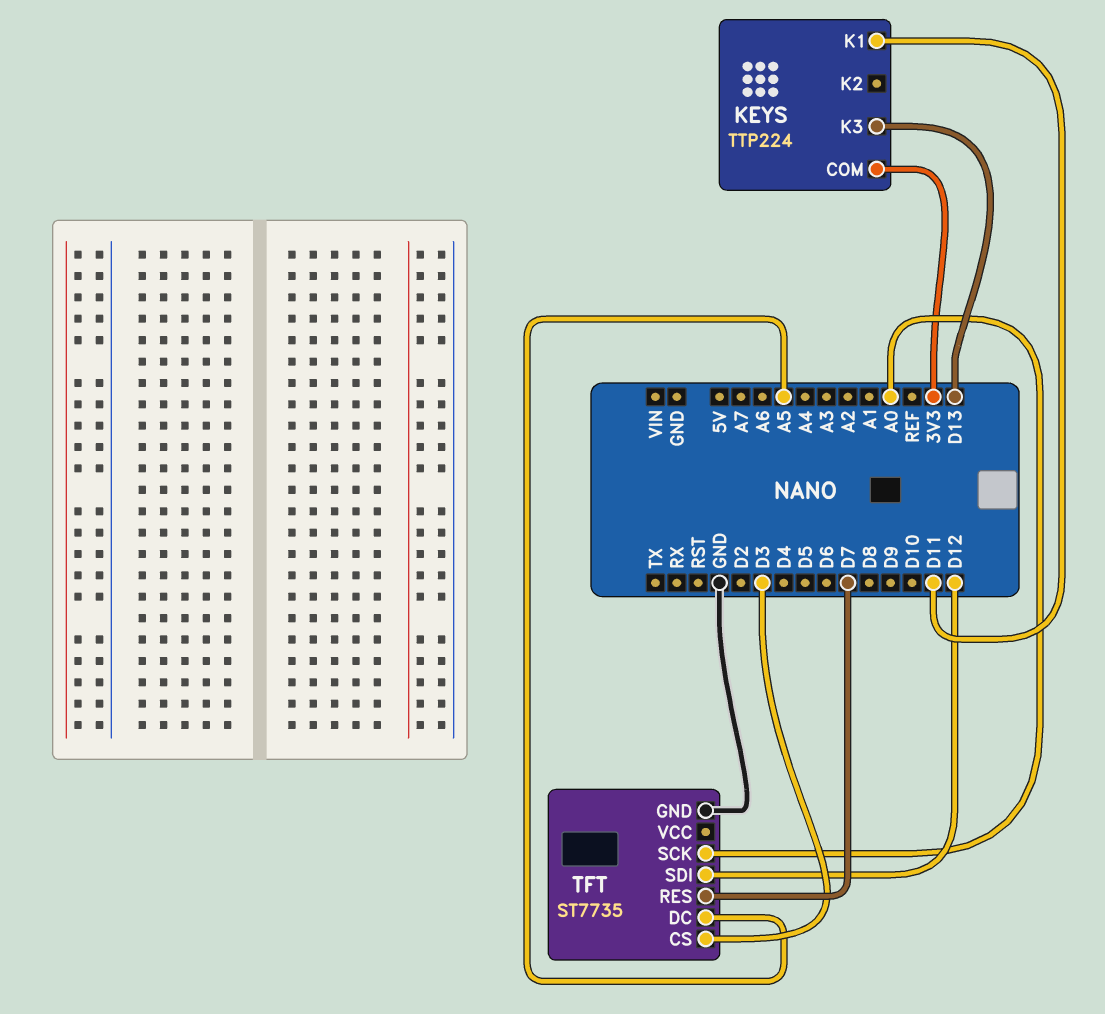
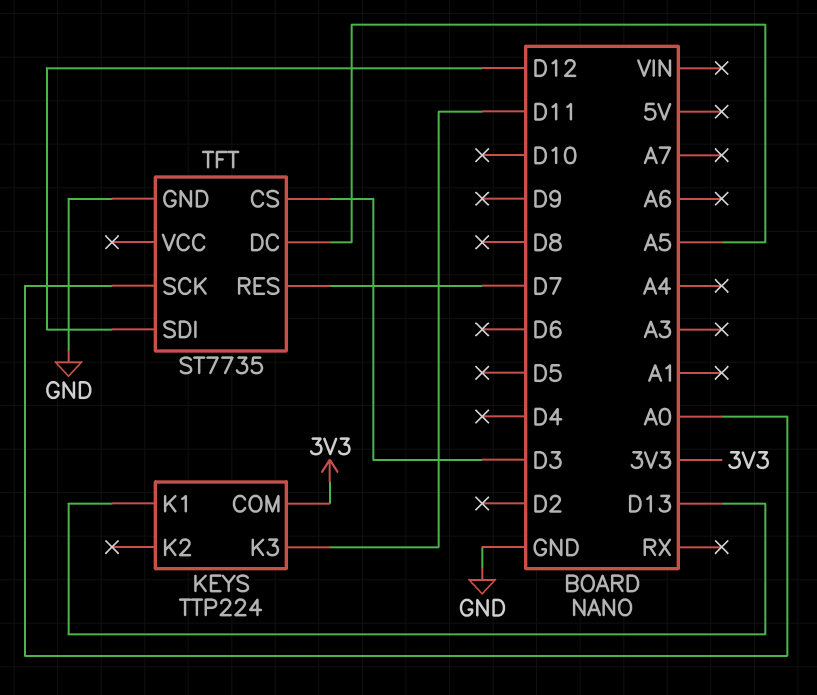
KEYS pin K1: D11 -> D13
KEYS pin K3: D13 -> D11

